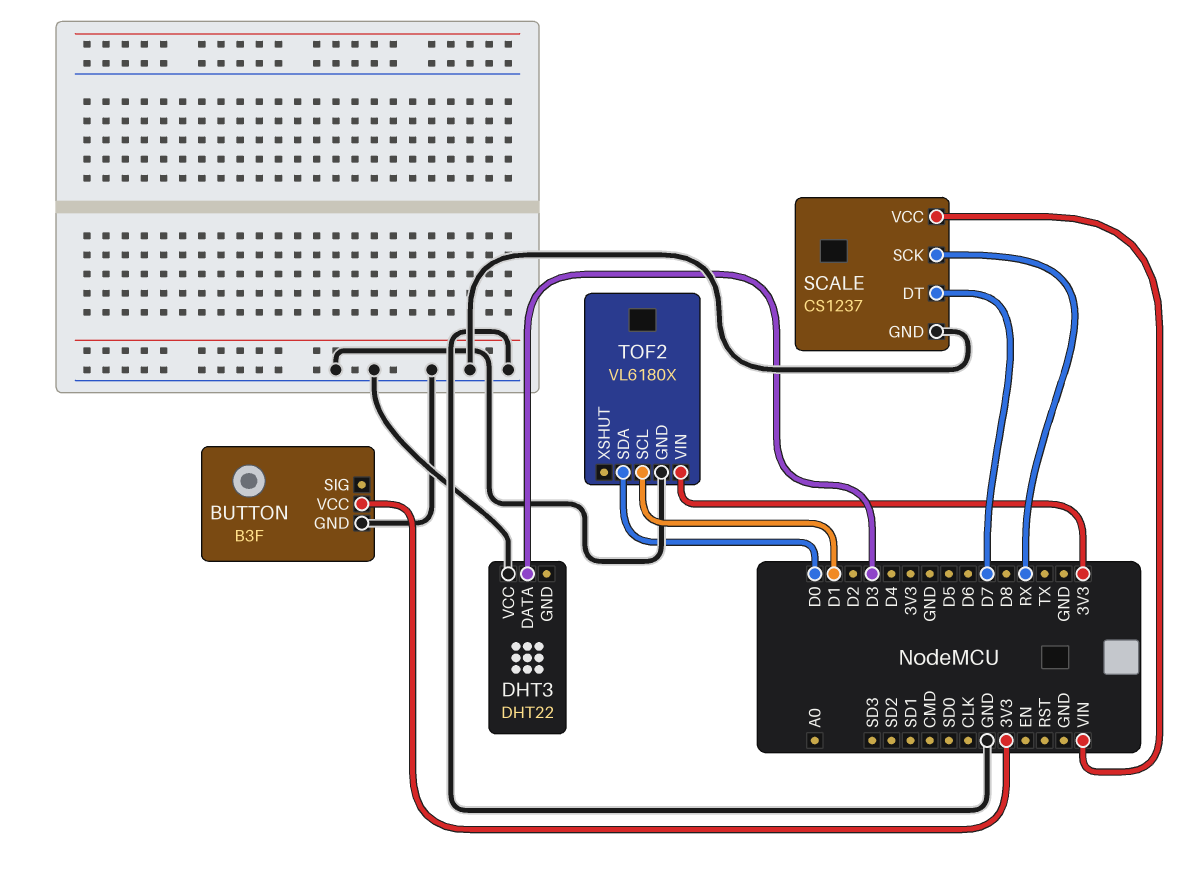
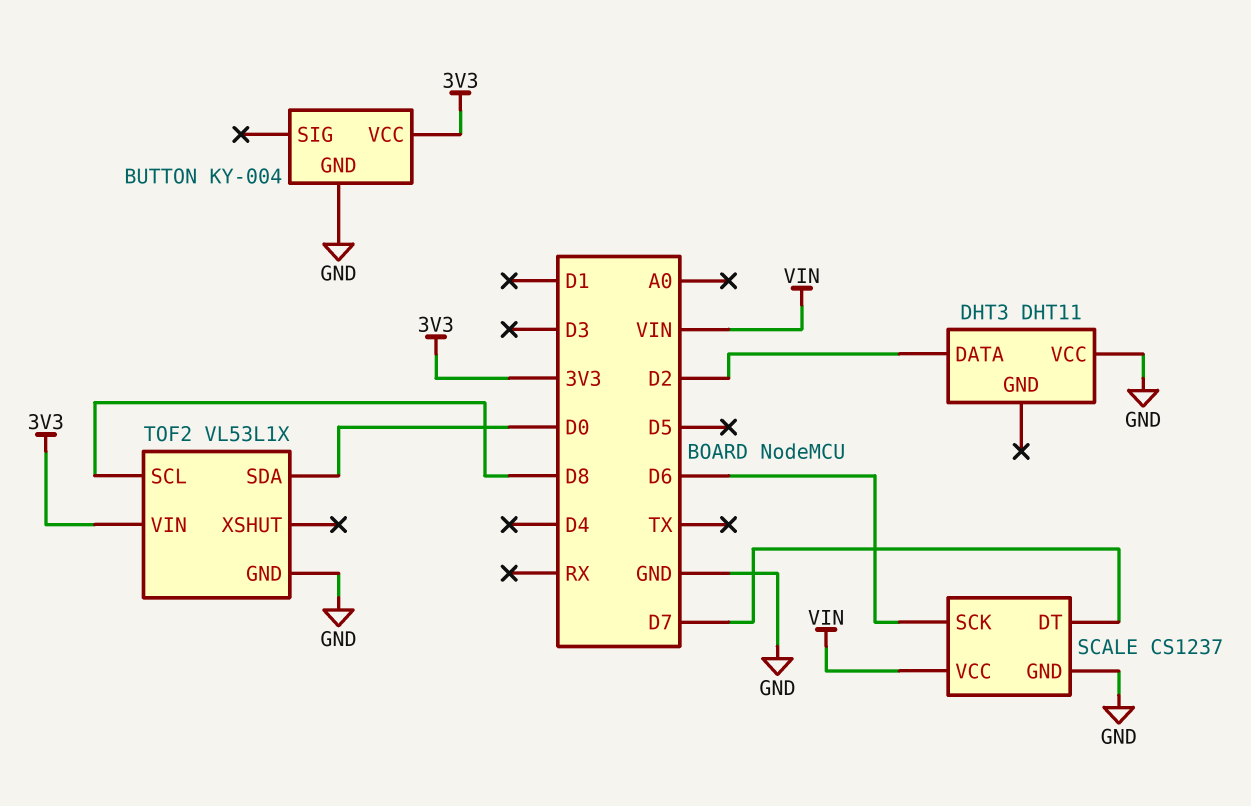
BUTTON: B3F -> KY-004
DHT3: DHT22 -> DHT11
DHT3 pin DATA: D3 -> D2
SCALE pin SCK: RX -> D6
TOF2: VL6180X -> VL53L1X
TOF2 pin SCL: D1 -> D8

